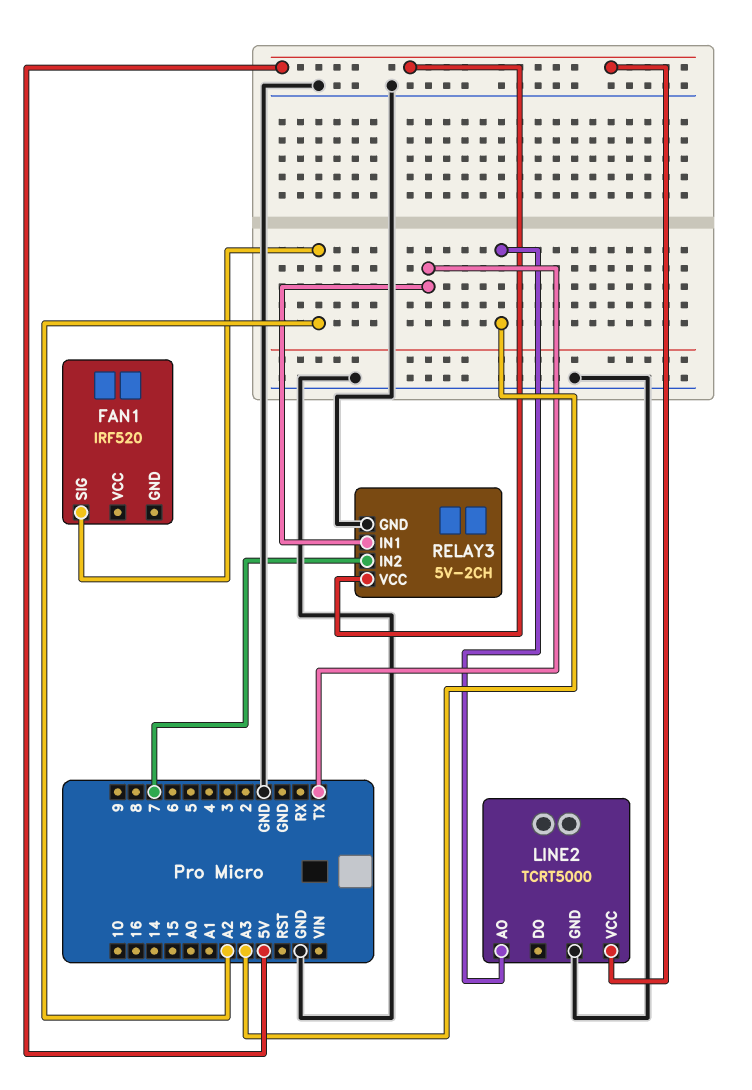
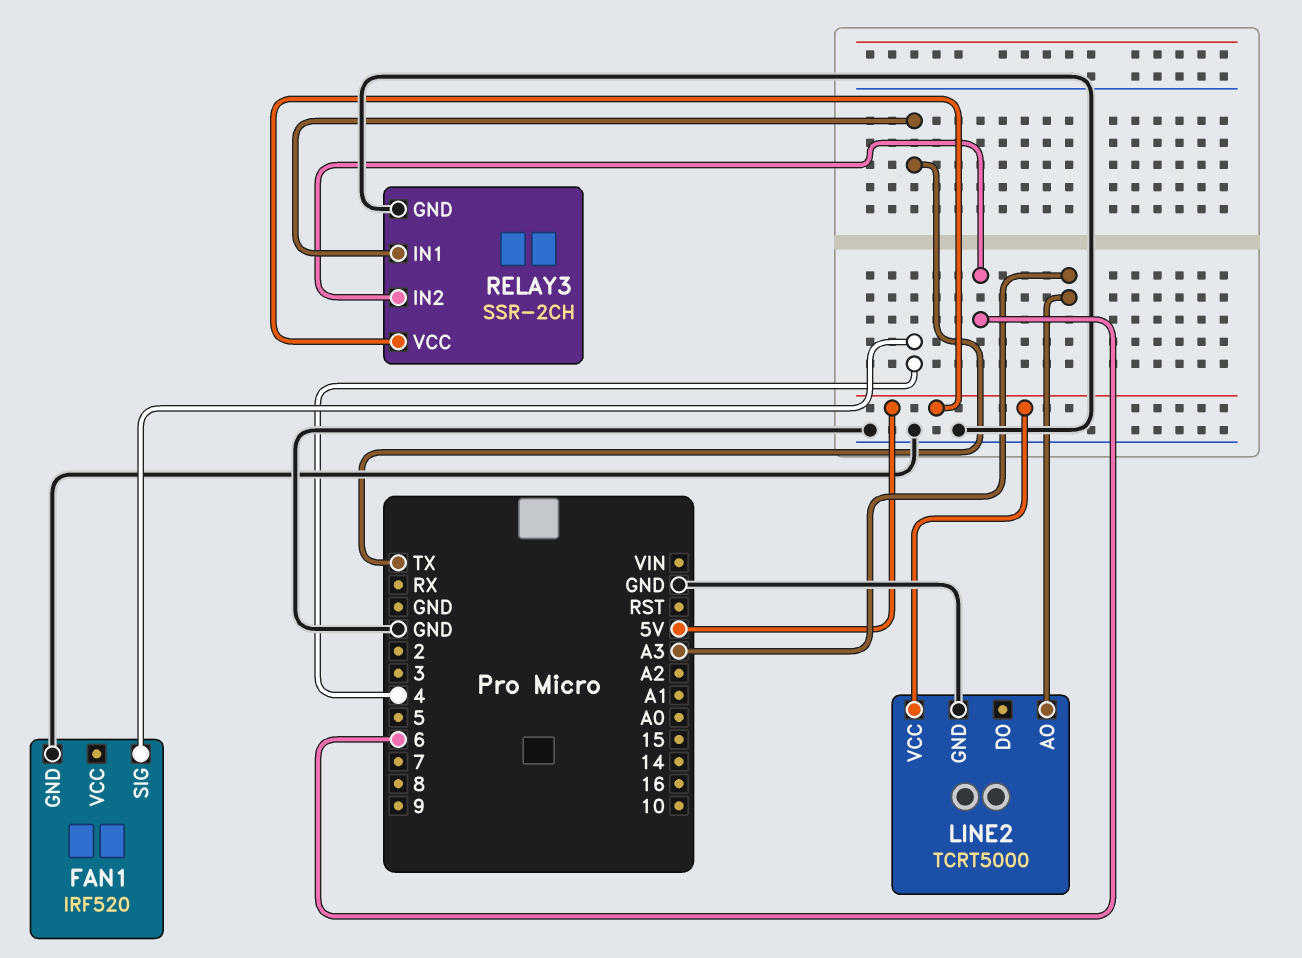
FAN1 pin GND: none -> GND
FAN1 pin SIG: A2 -> 4
RELAY3: 5V-2CH -> SSR-2CH
RELAY3 pin IN2: 7 -> 6

